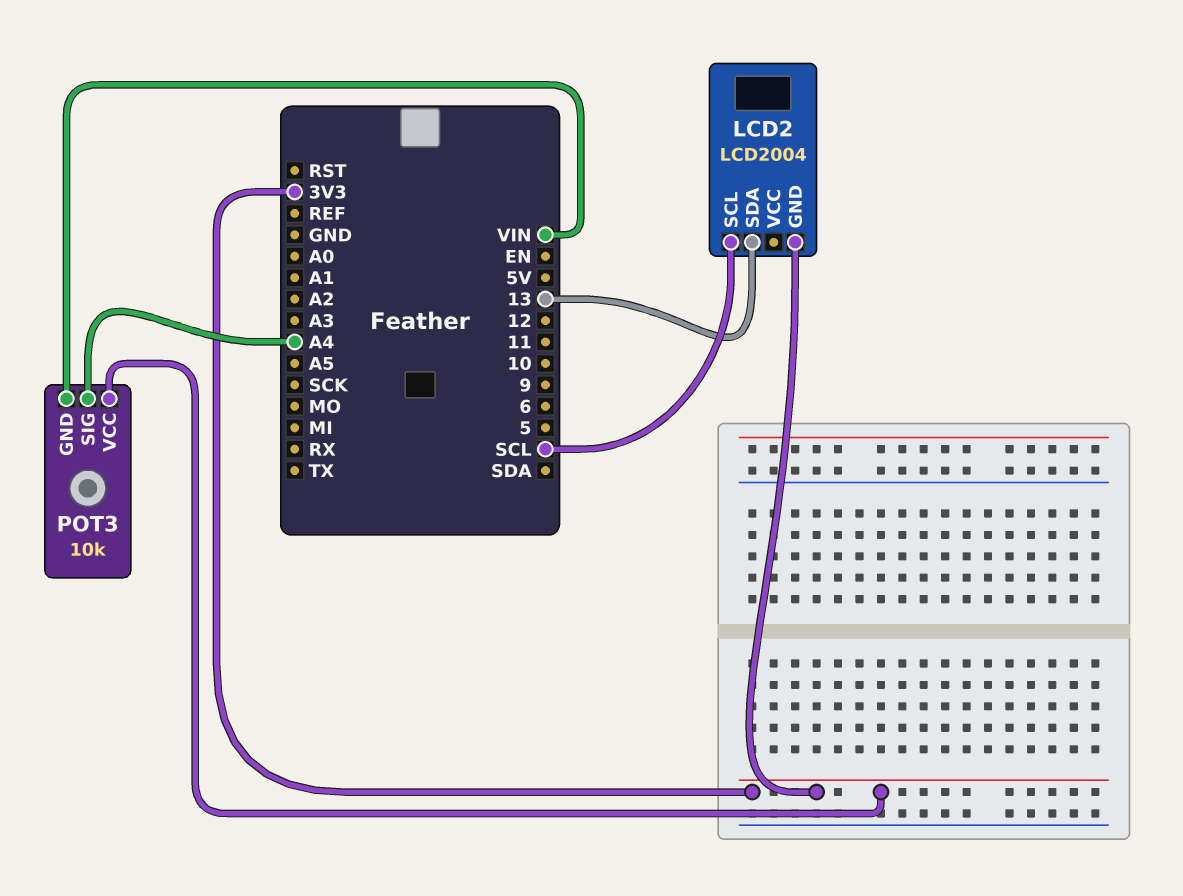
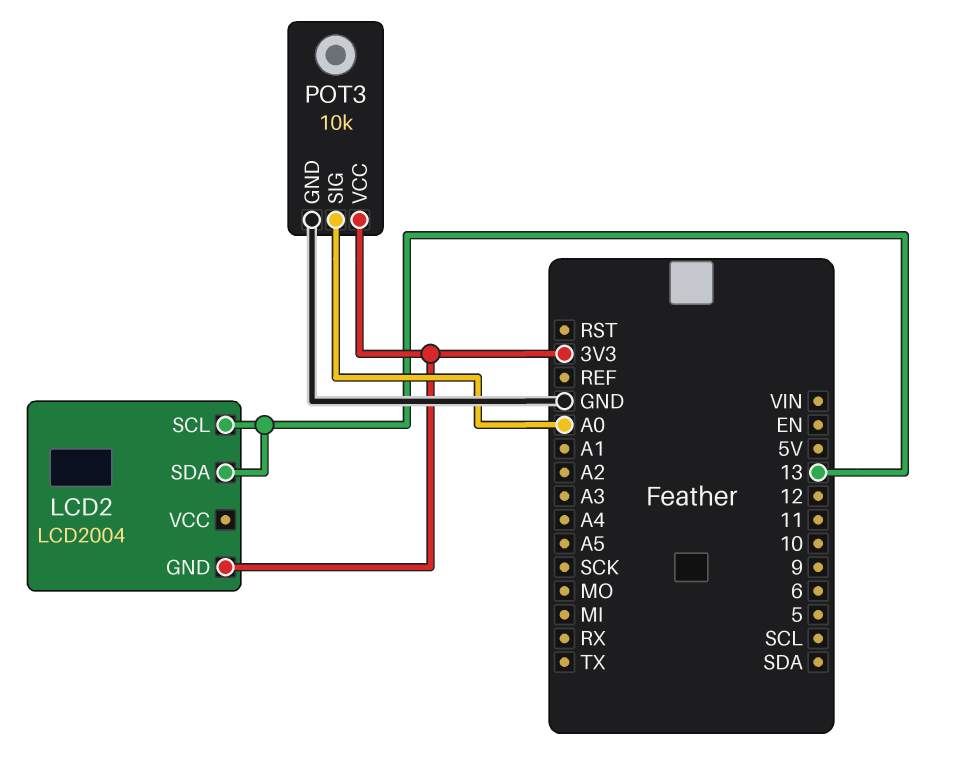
LCD2 pin SCL: SCL -> 13
POT3 pin GND: VIN -> GND
POT3 pin SIG: A4 -> A0

